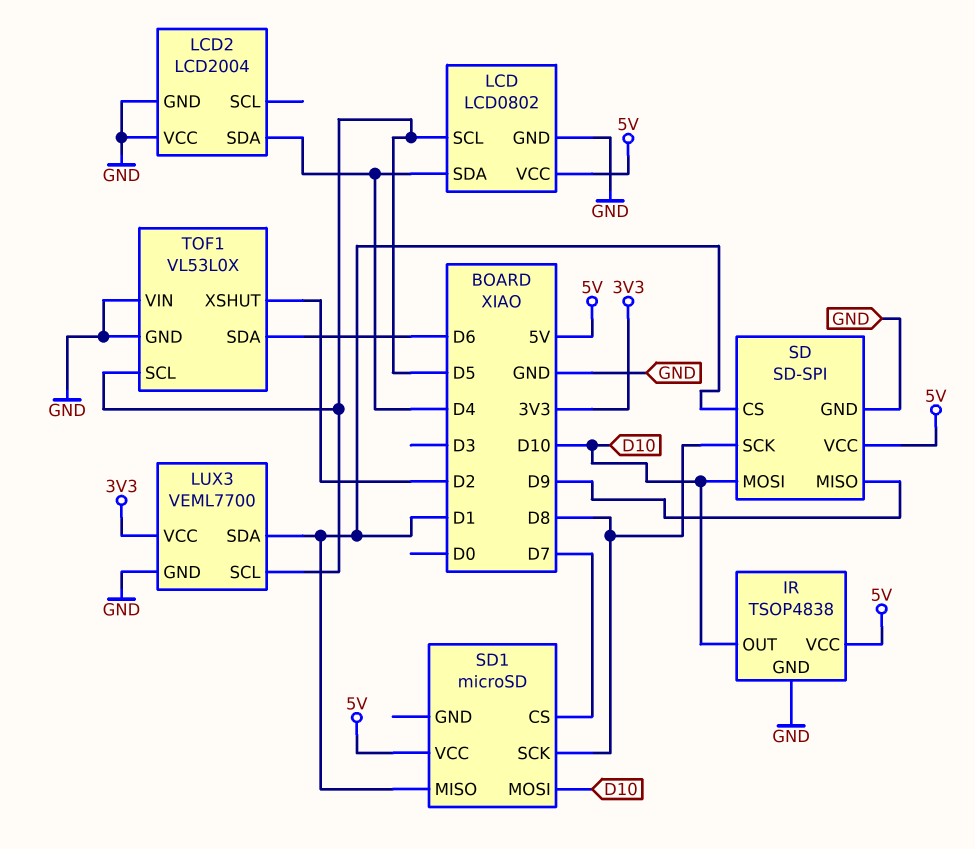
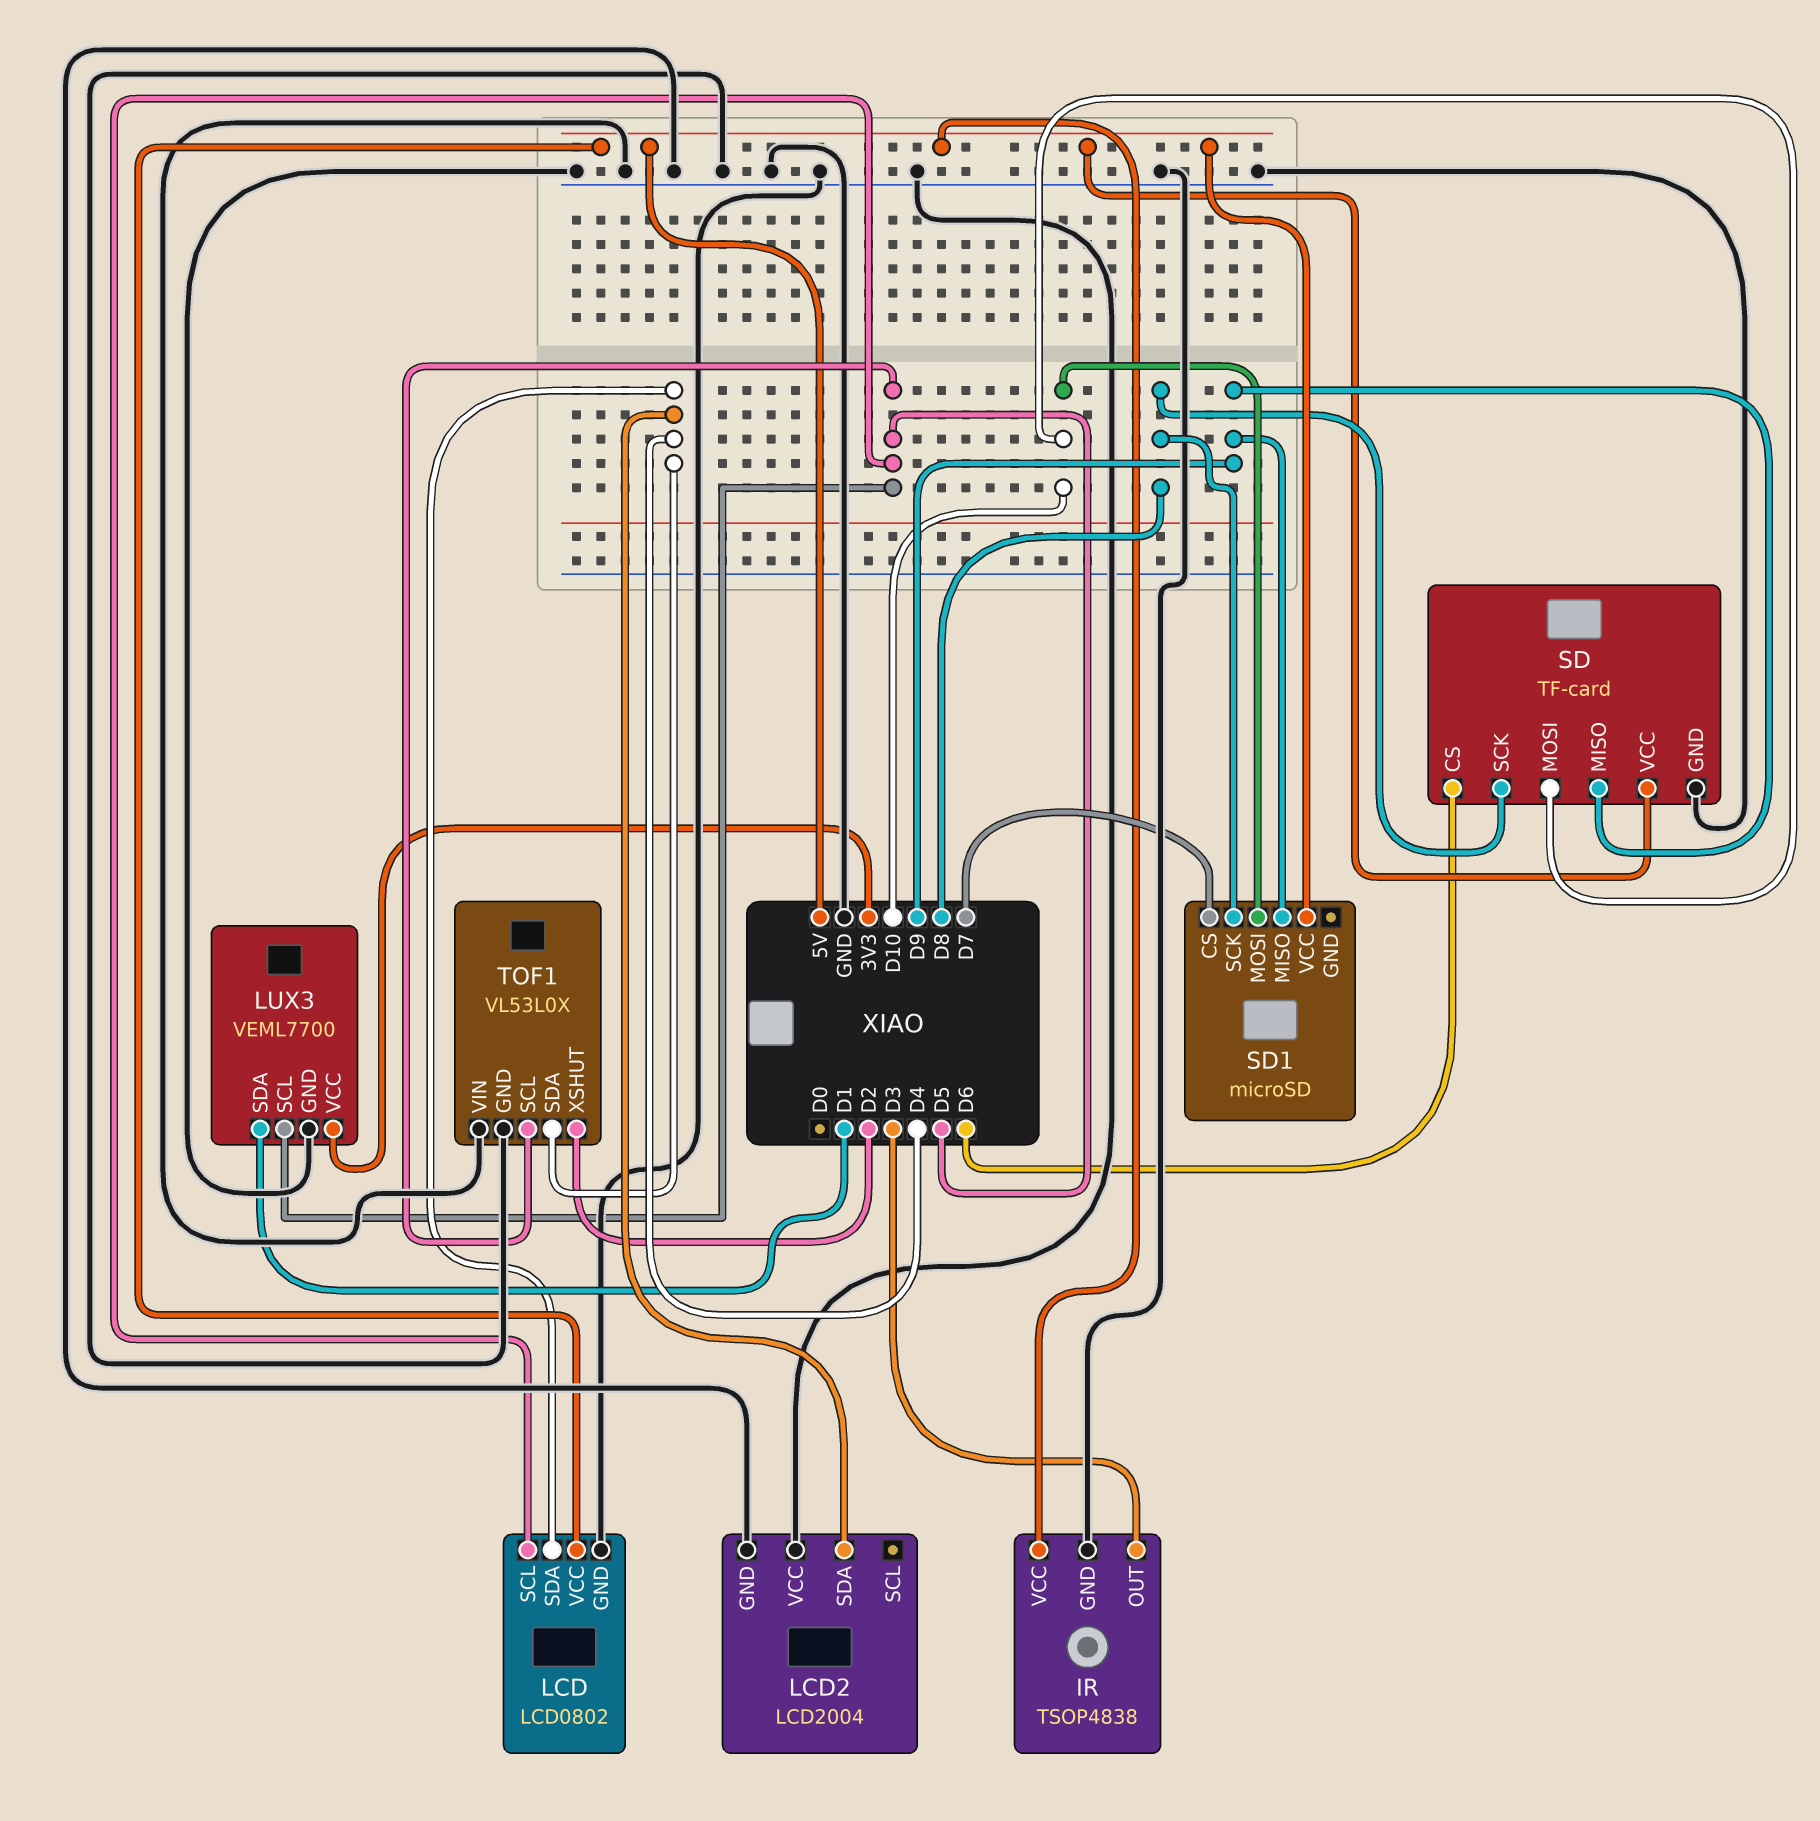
IR pin OUT: D10 -> D3
SD: SD-SPI -> TF-card
SD pin CS: D1 -> D6
SD1 pin MISO: D1 -> D9
TOF1 pin SDA: D6 -> D4

